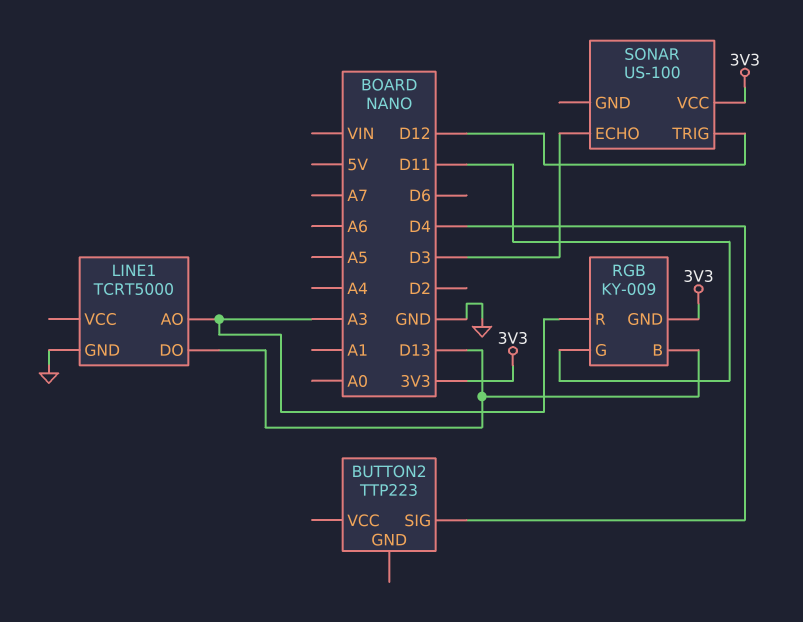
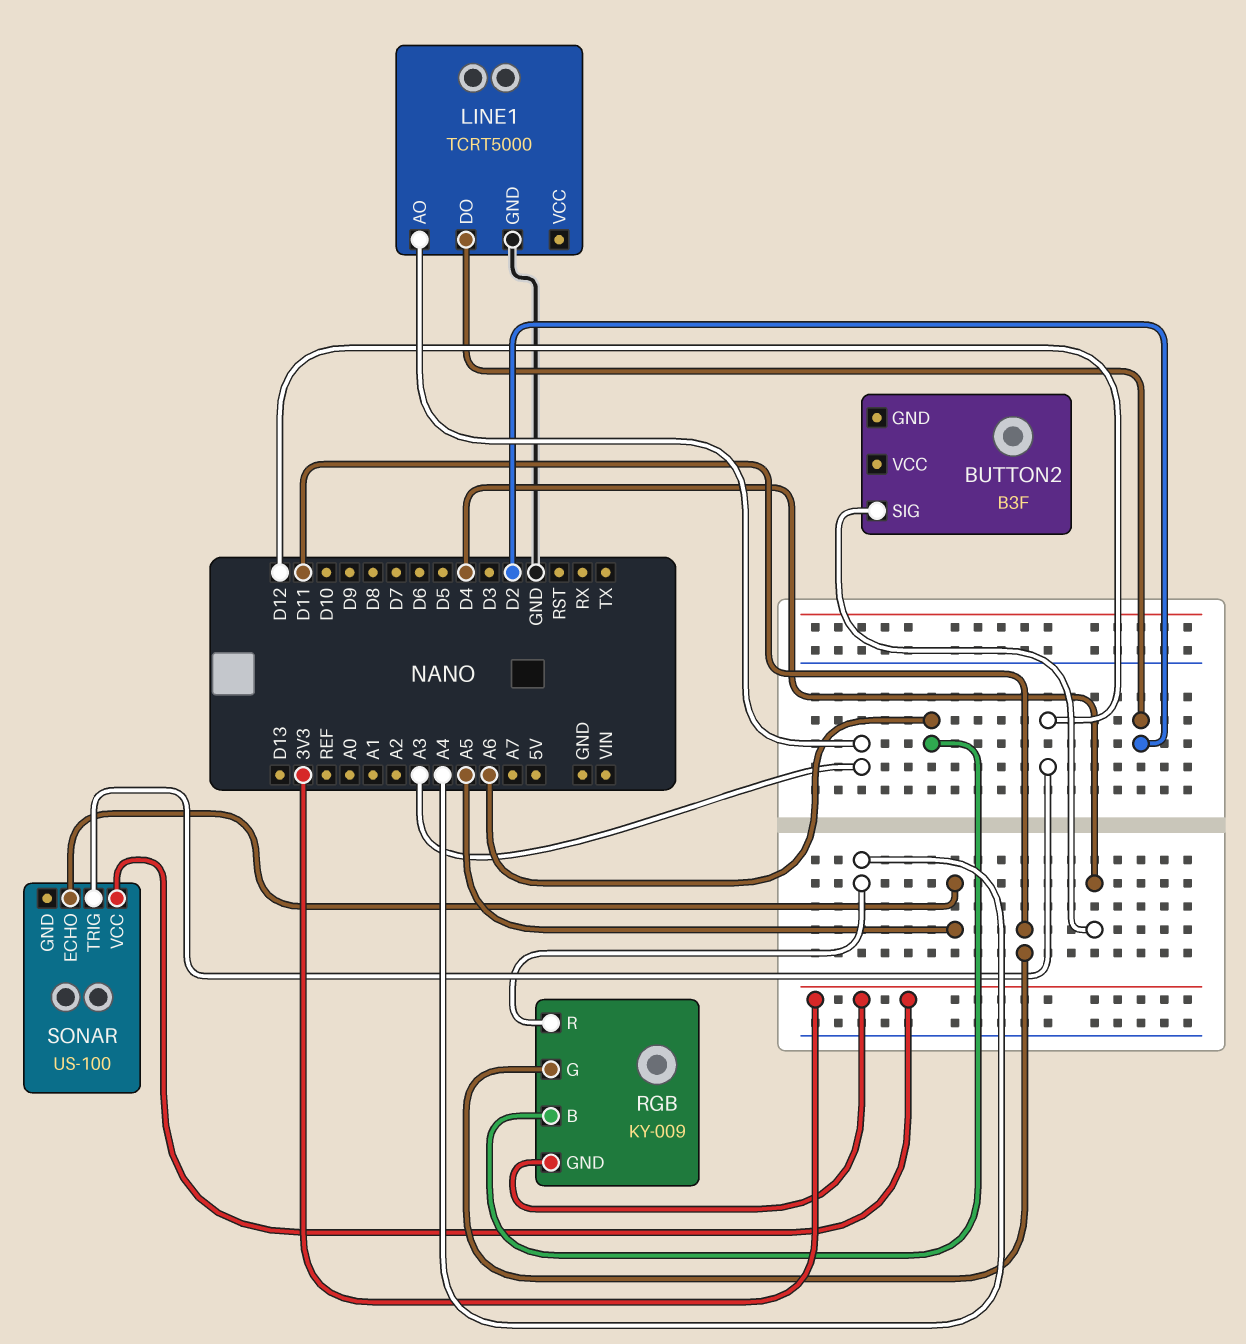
BUTTON2: TTP223 -> B3F
LINE1 pin DO: D13 -> D2
RGB pin B: D13 -> A6
RGB pin R: A3 -> A4
SONAR pin ECHO: D3 -> A5

